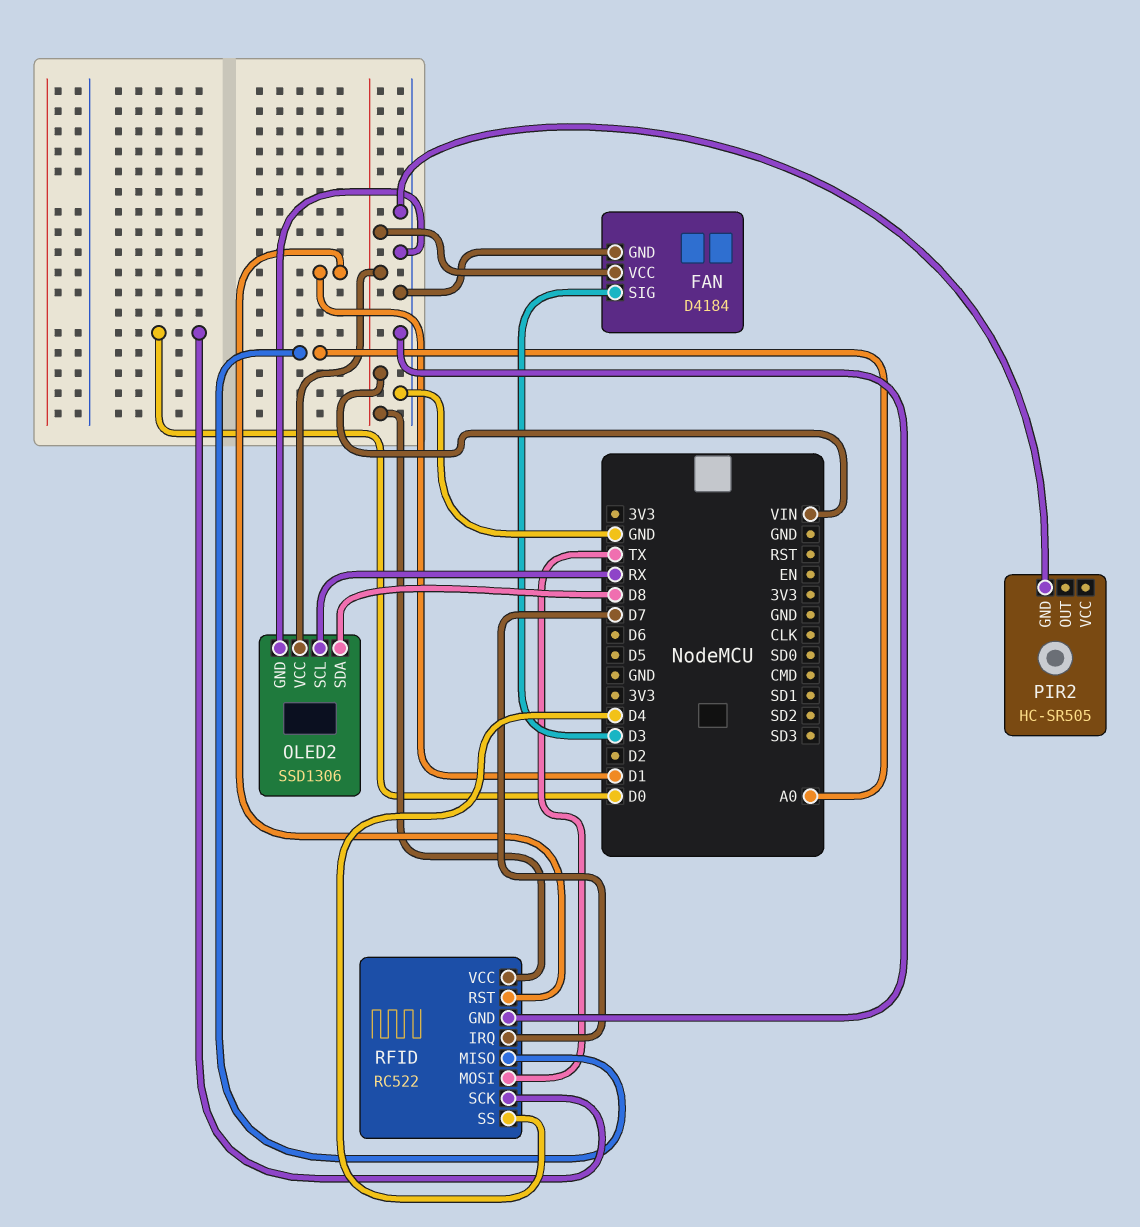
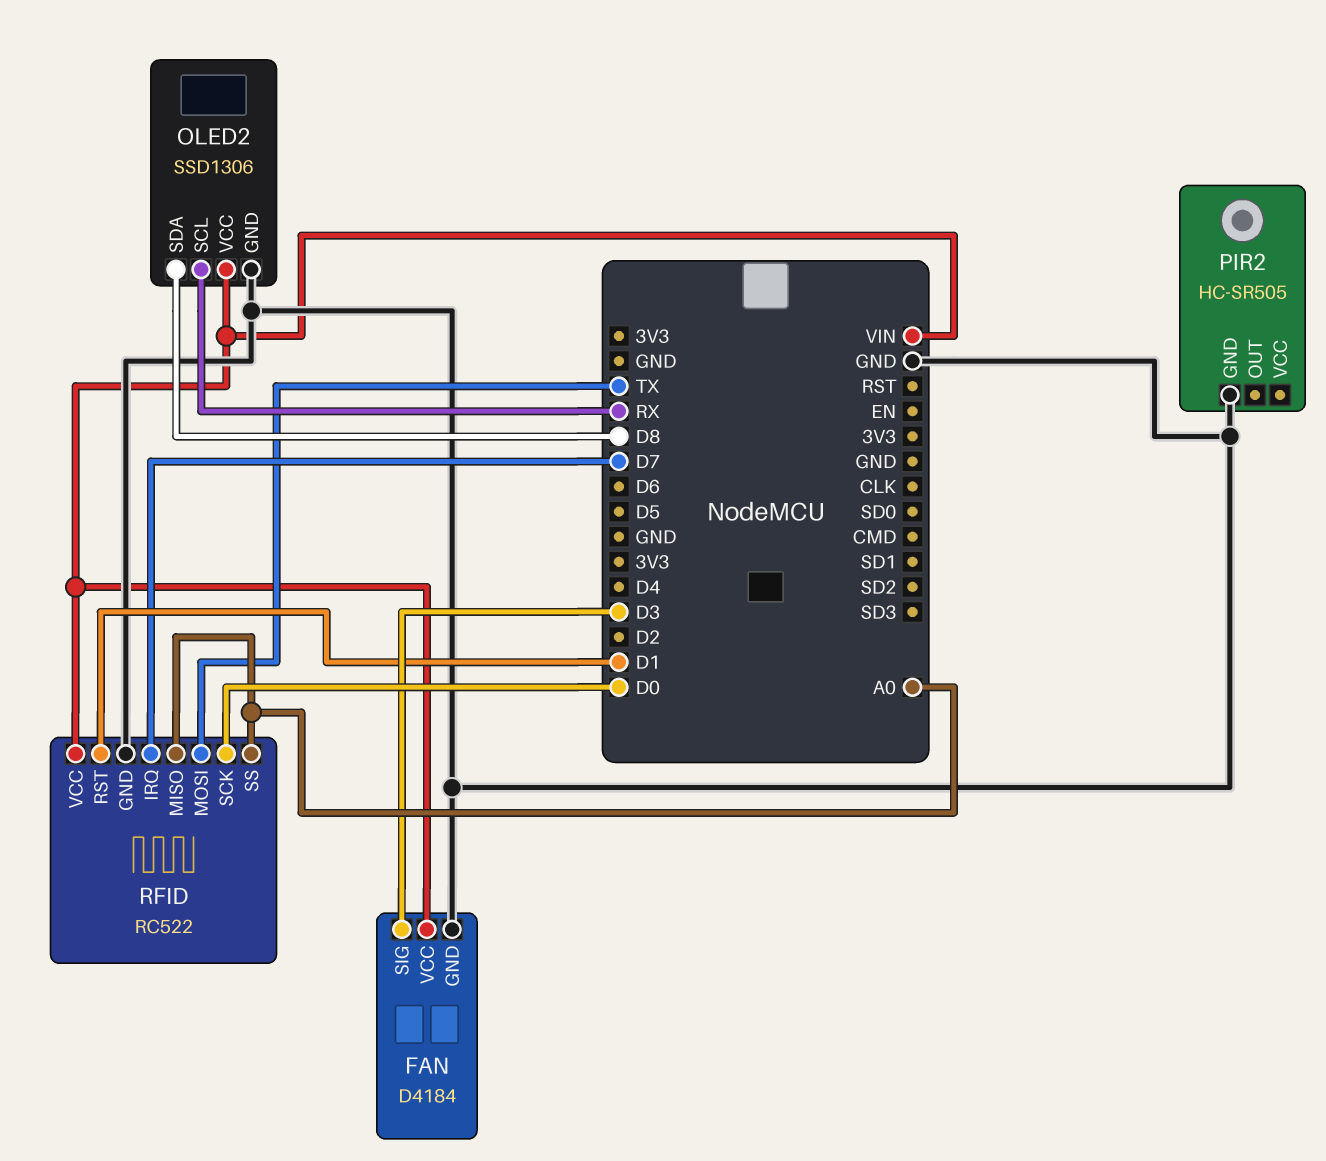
RFID pin SS: D4 -> A0

